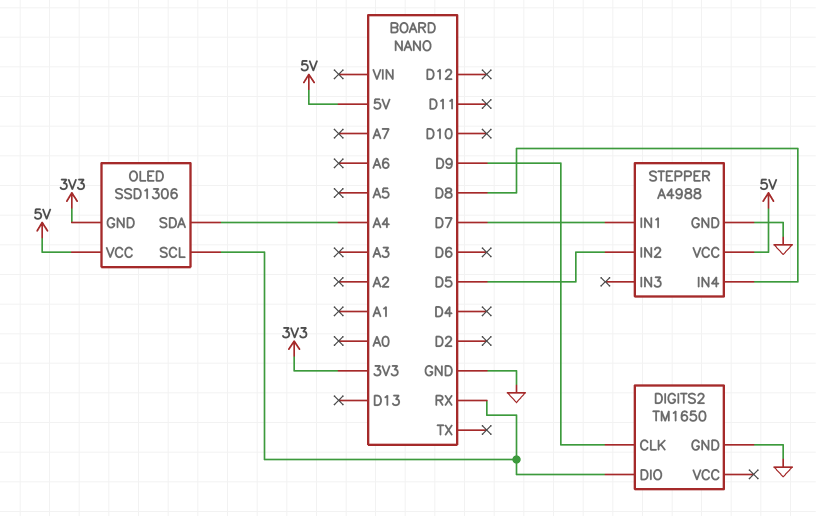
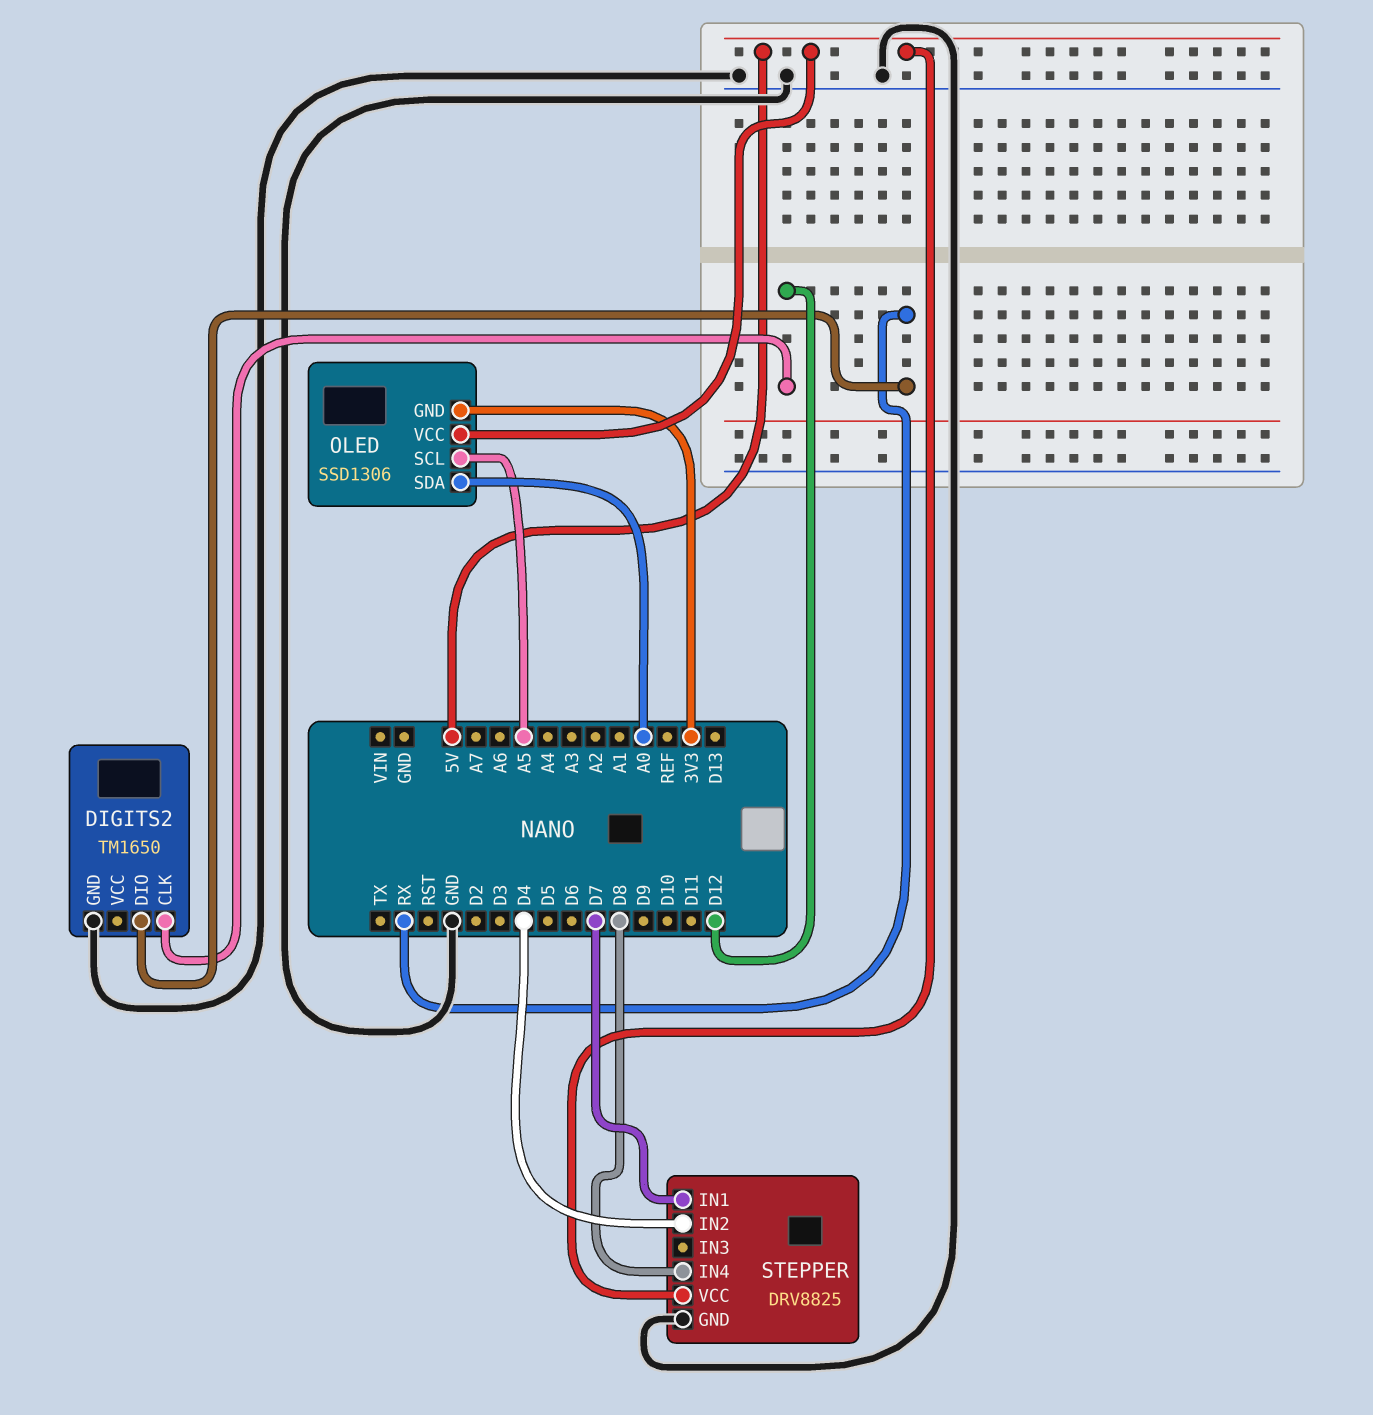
DIGITS2 pin CLK: D9 -> D12
OLED pin SCL: RX -> A5
OLED pin SDA: A4 -> A0
STEPPER: A4988 -> DRV8825
STEPPER pin IN2: D5 -> D4

